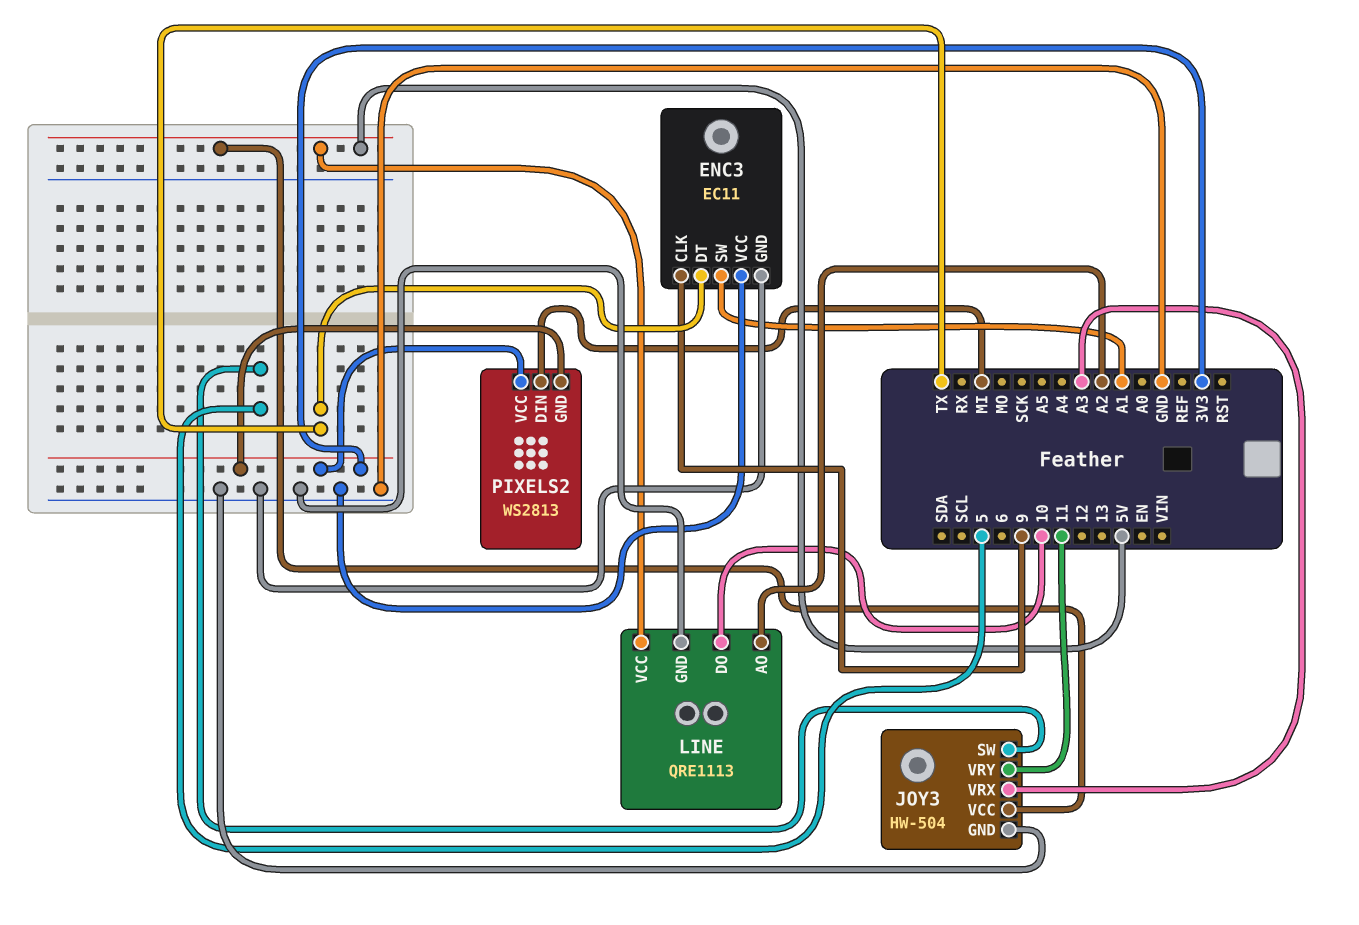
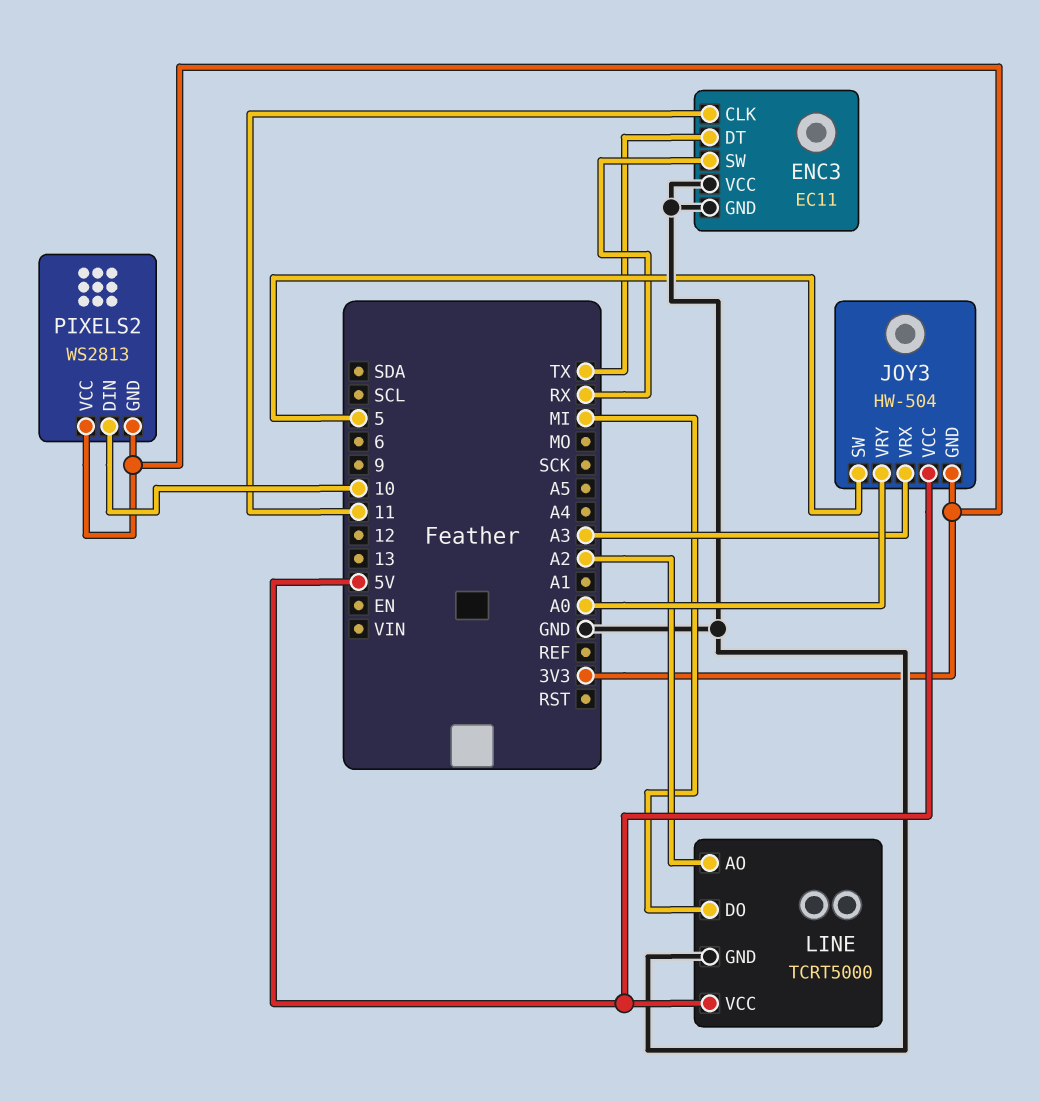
ENC3 pin CLK: 9 -> 11
ENC3 pin SW: A1 -> RX
JOY3 pin GND: GND -> 3V3
JOY3 pin VRY: 11 -> A0
LINE: QRE1113 -> TCRT5000
LINE pin DO: 10 -> MI
PIXELS2 pin DIN: MI -> 10

